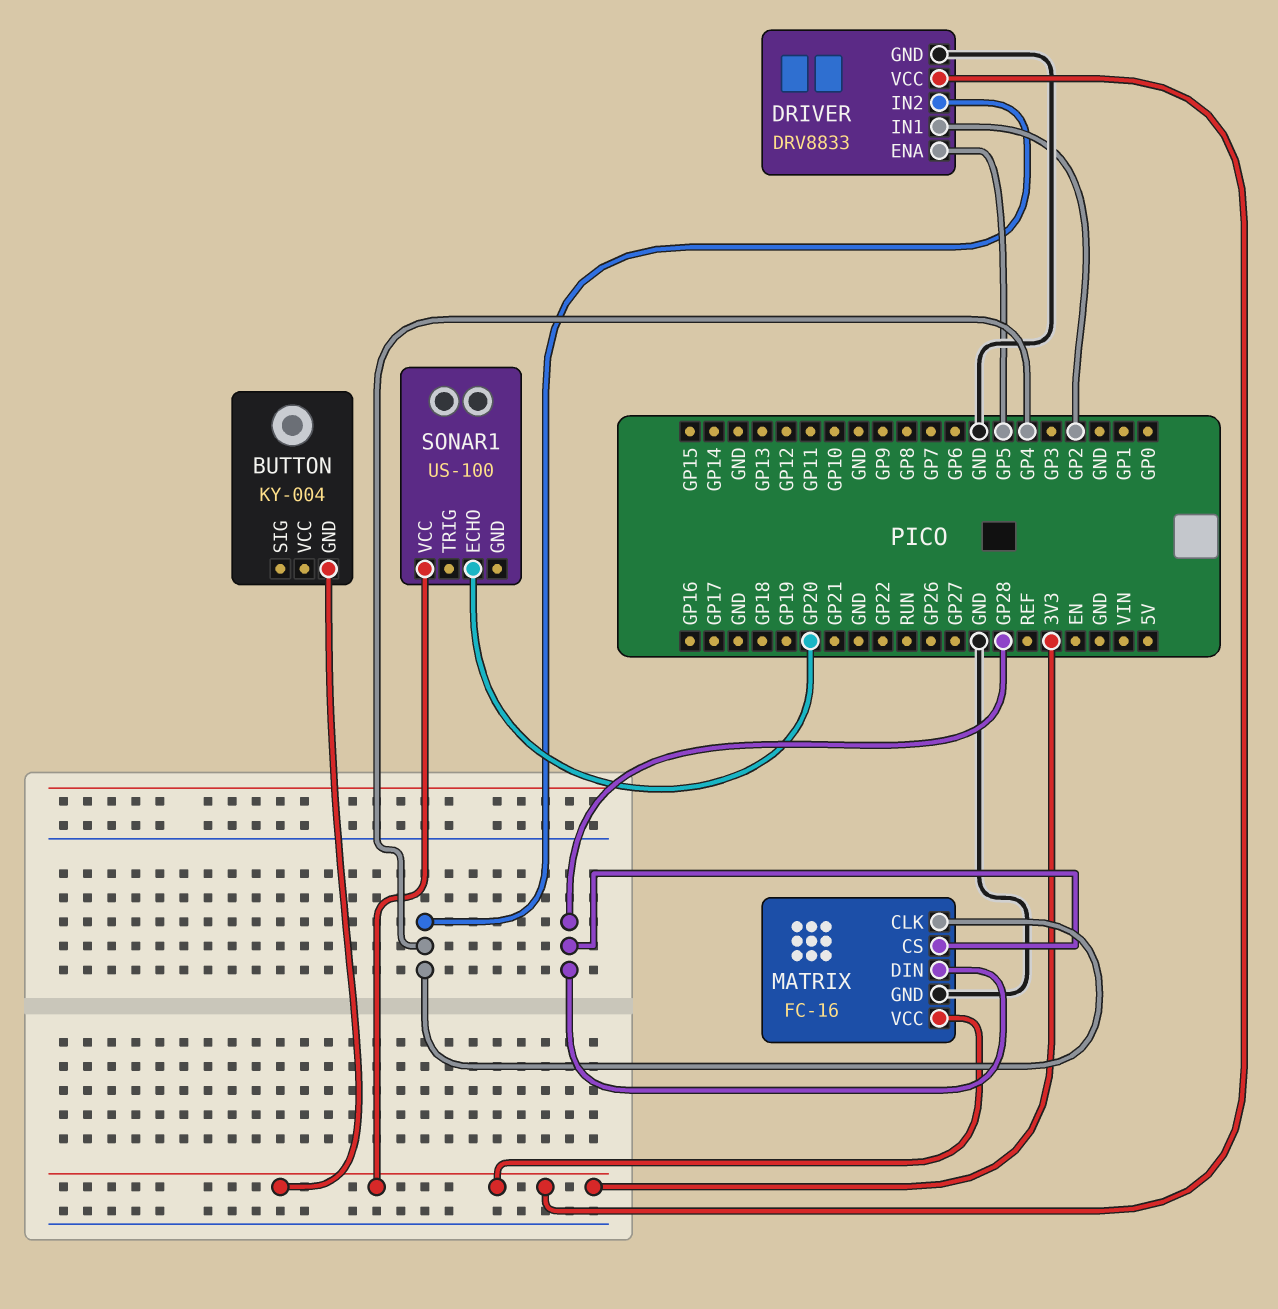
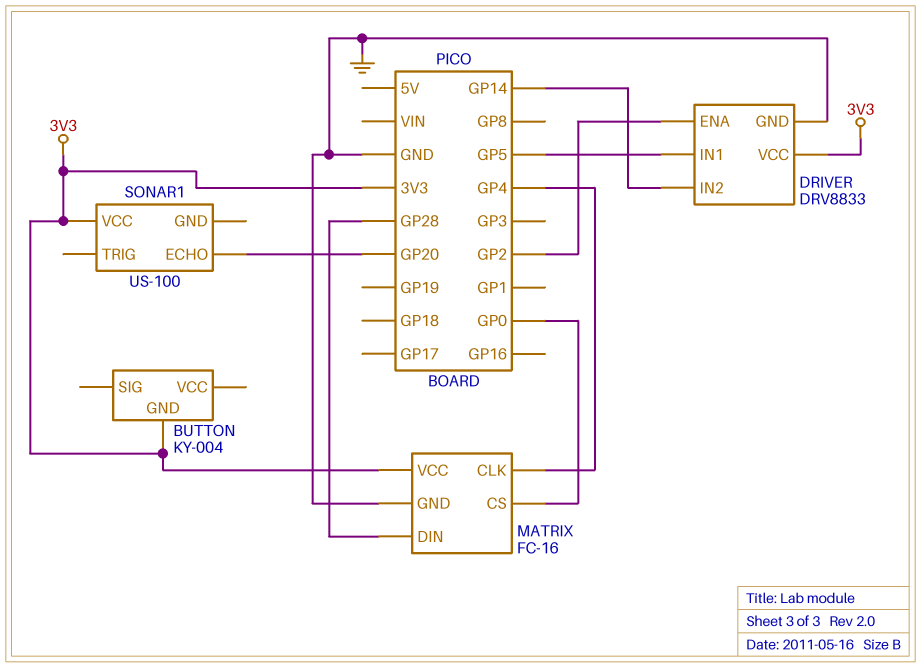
DRIVER pin ENA: GP5 -> GP2
DRIVER pin IN1: GP2 -> GP5
DRIVER pin IN2: GP4 -> GP14
MATRIX pin CS: GP28 -> GP0

